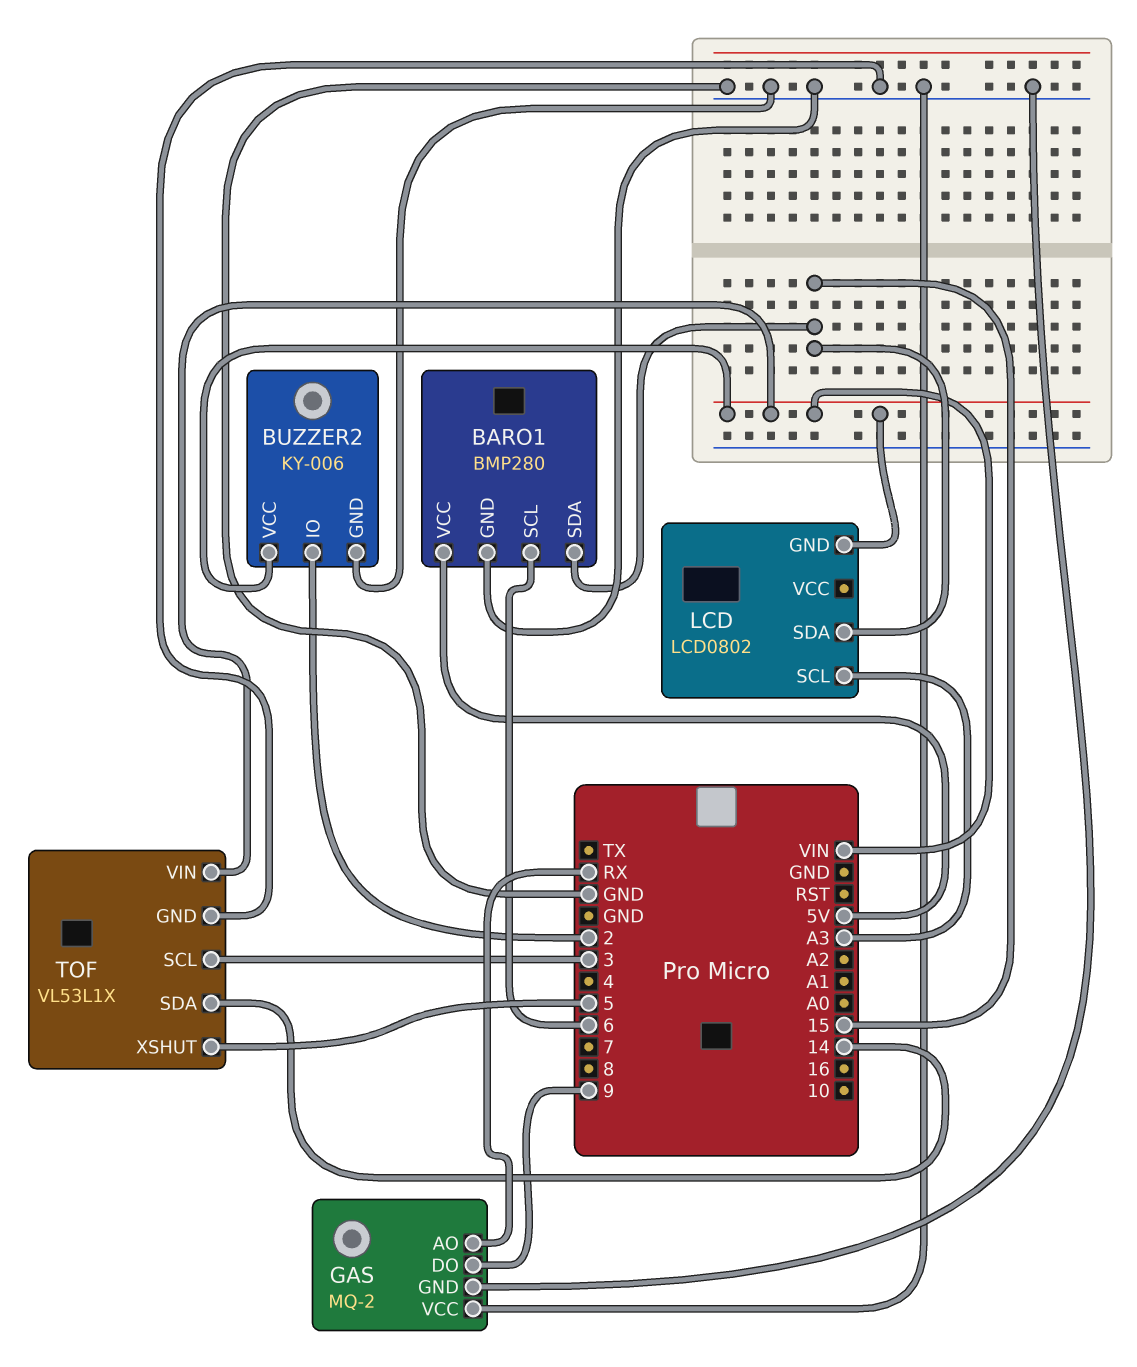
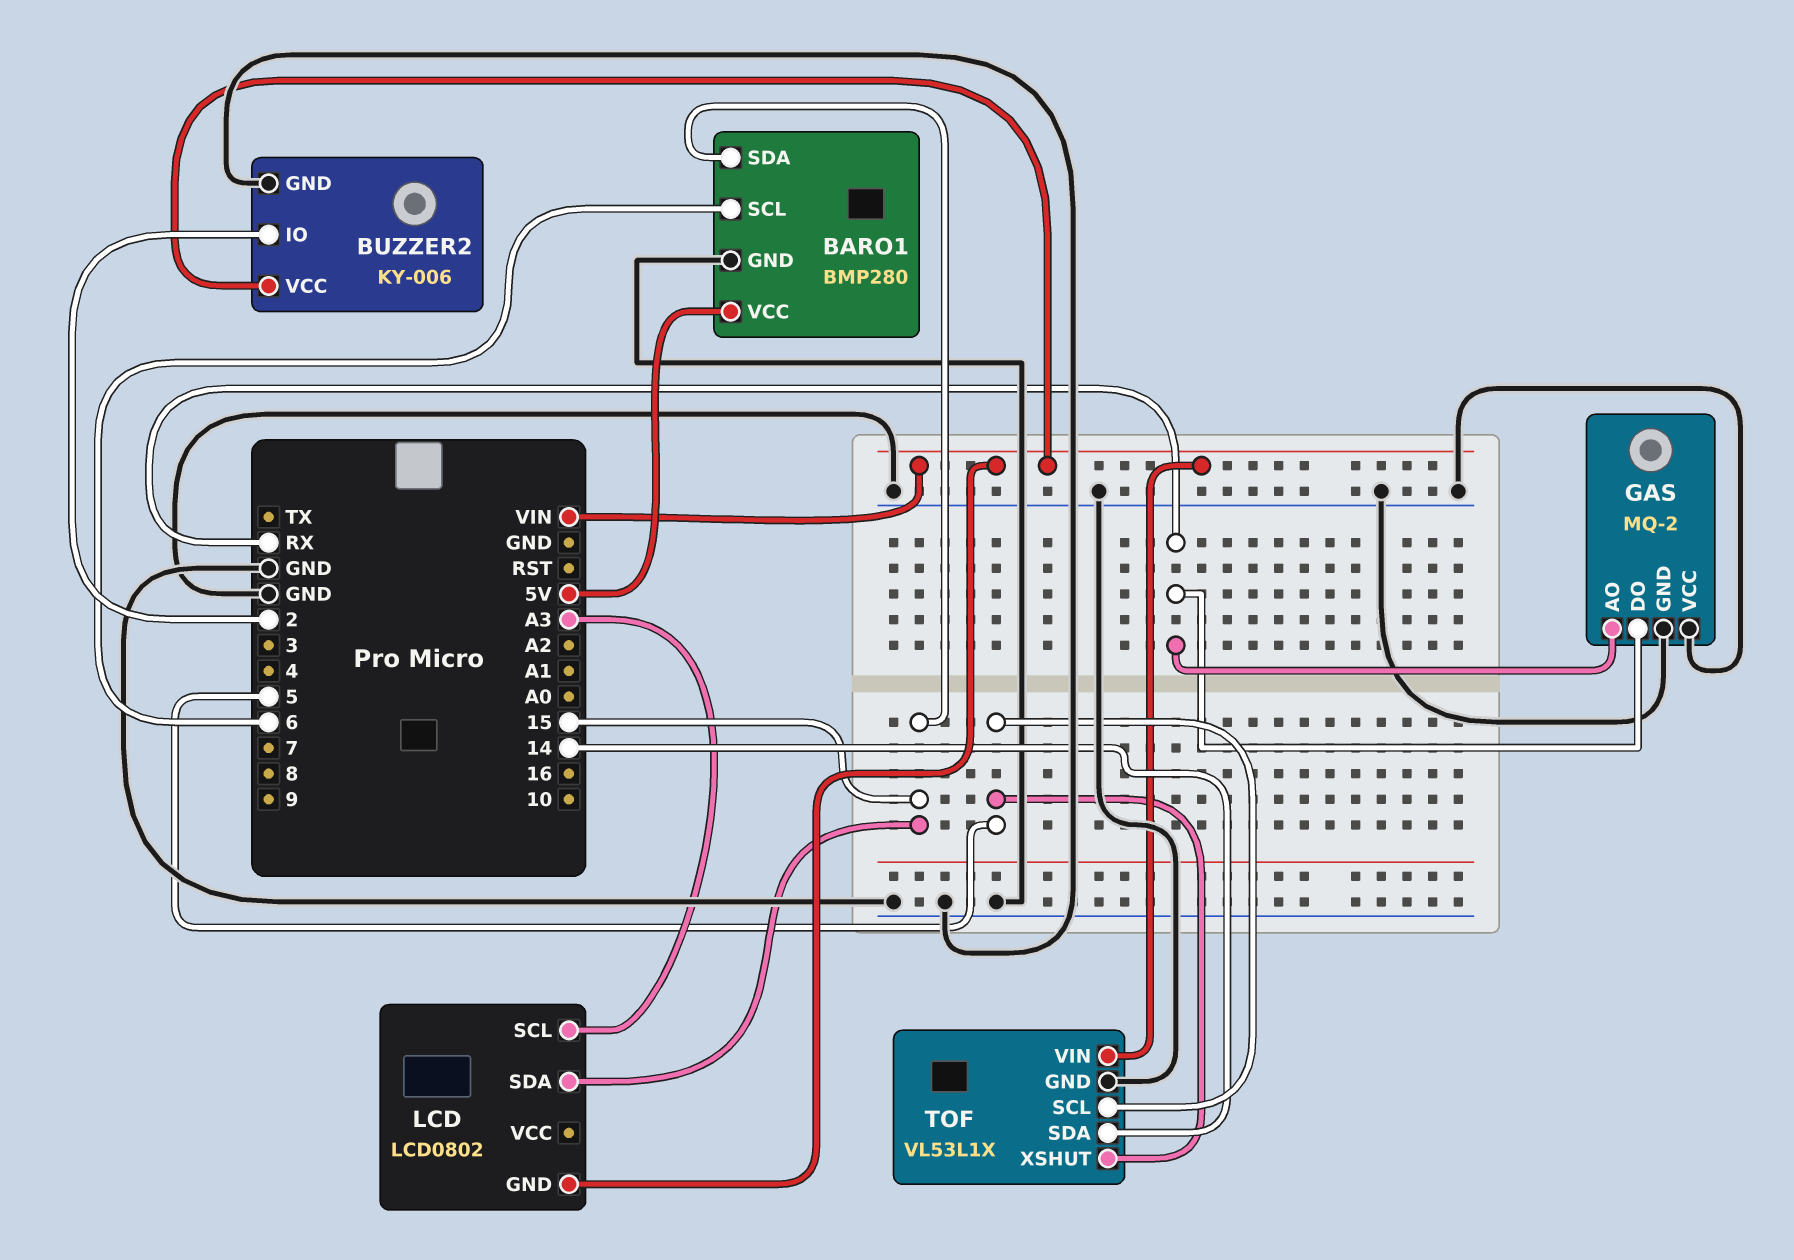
GAS pin DO: 9 -> RX
TOF pin SCL: 3 -> 5

